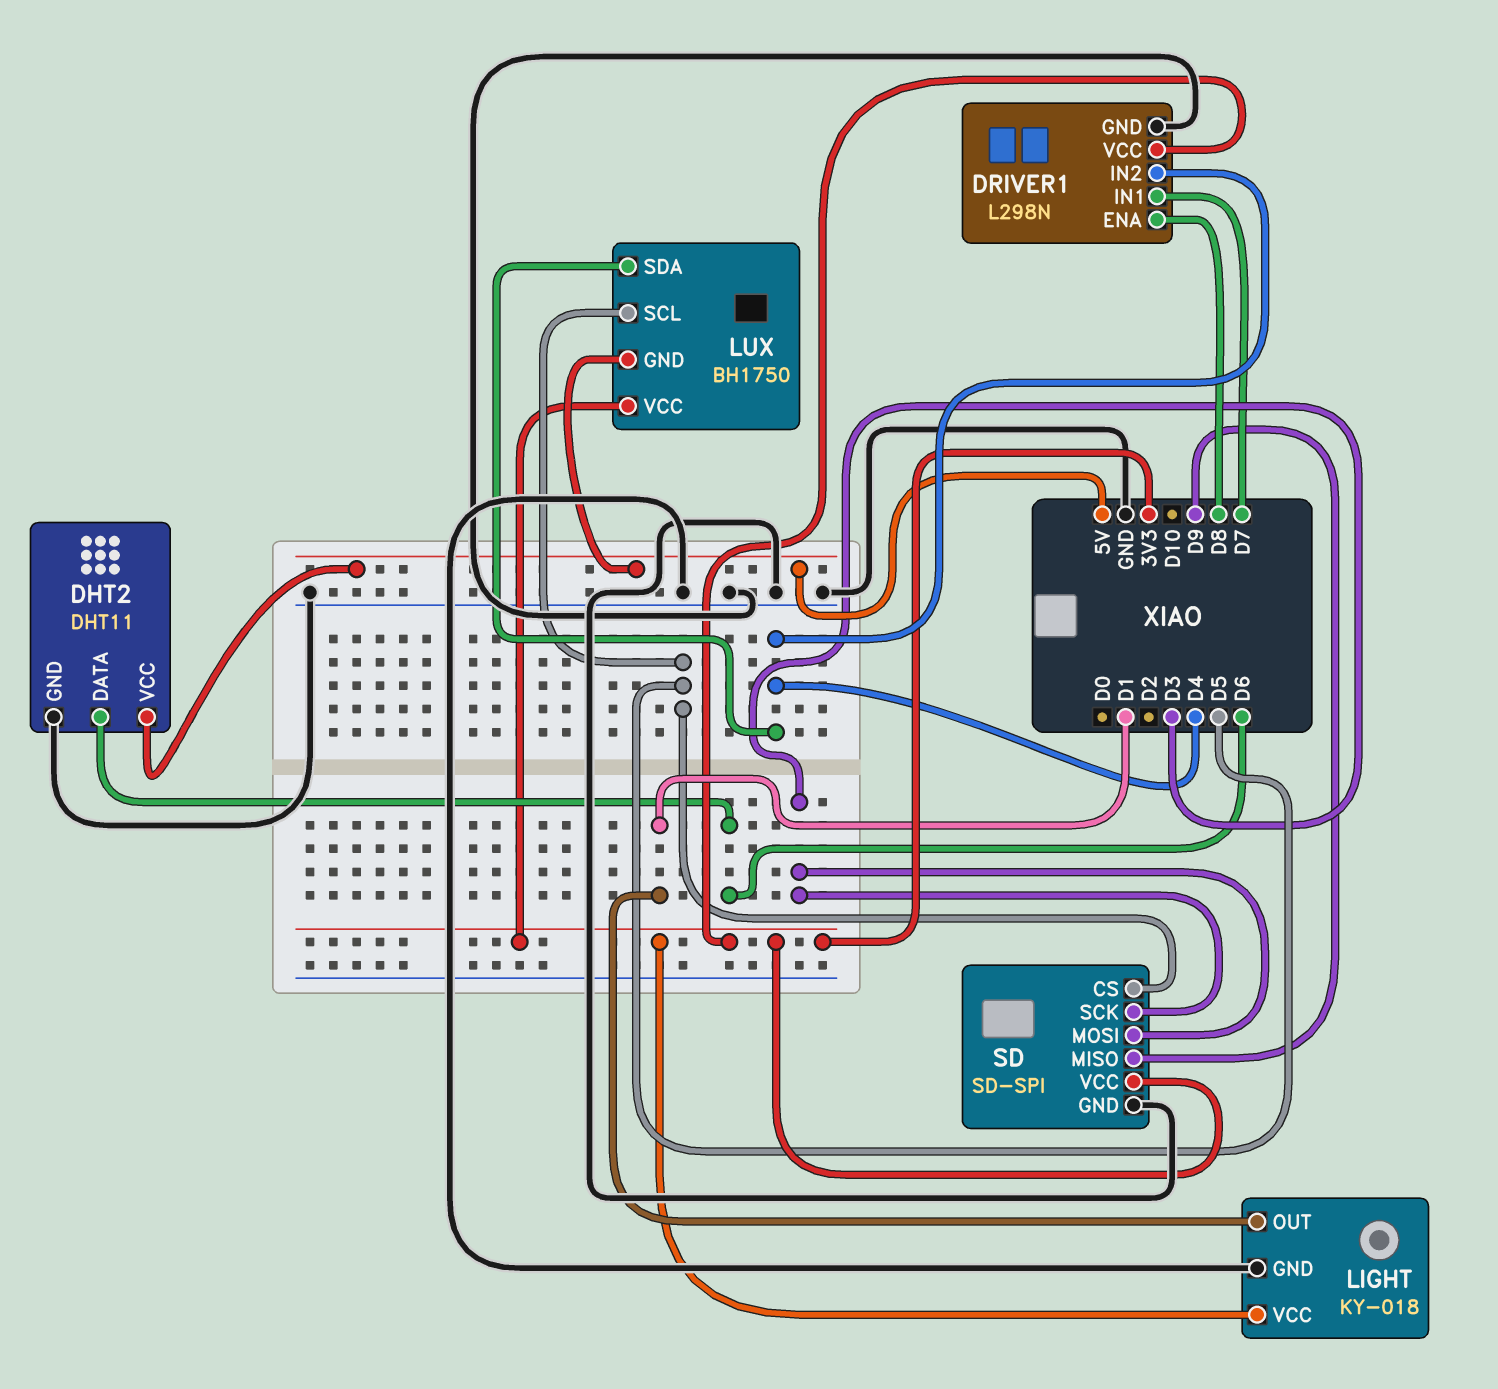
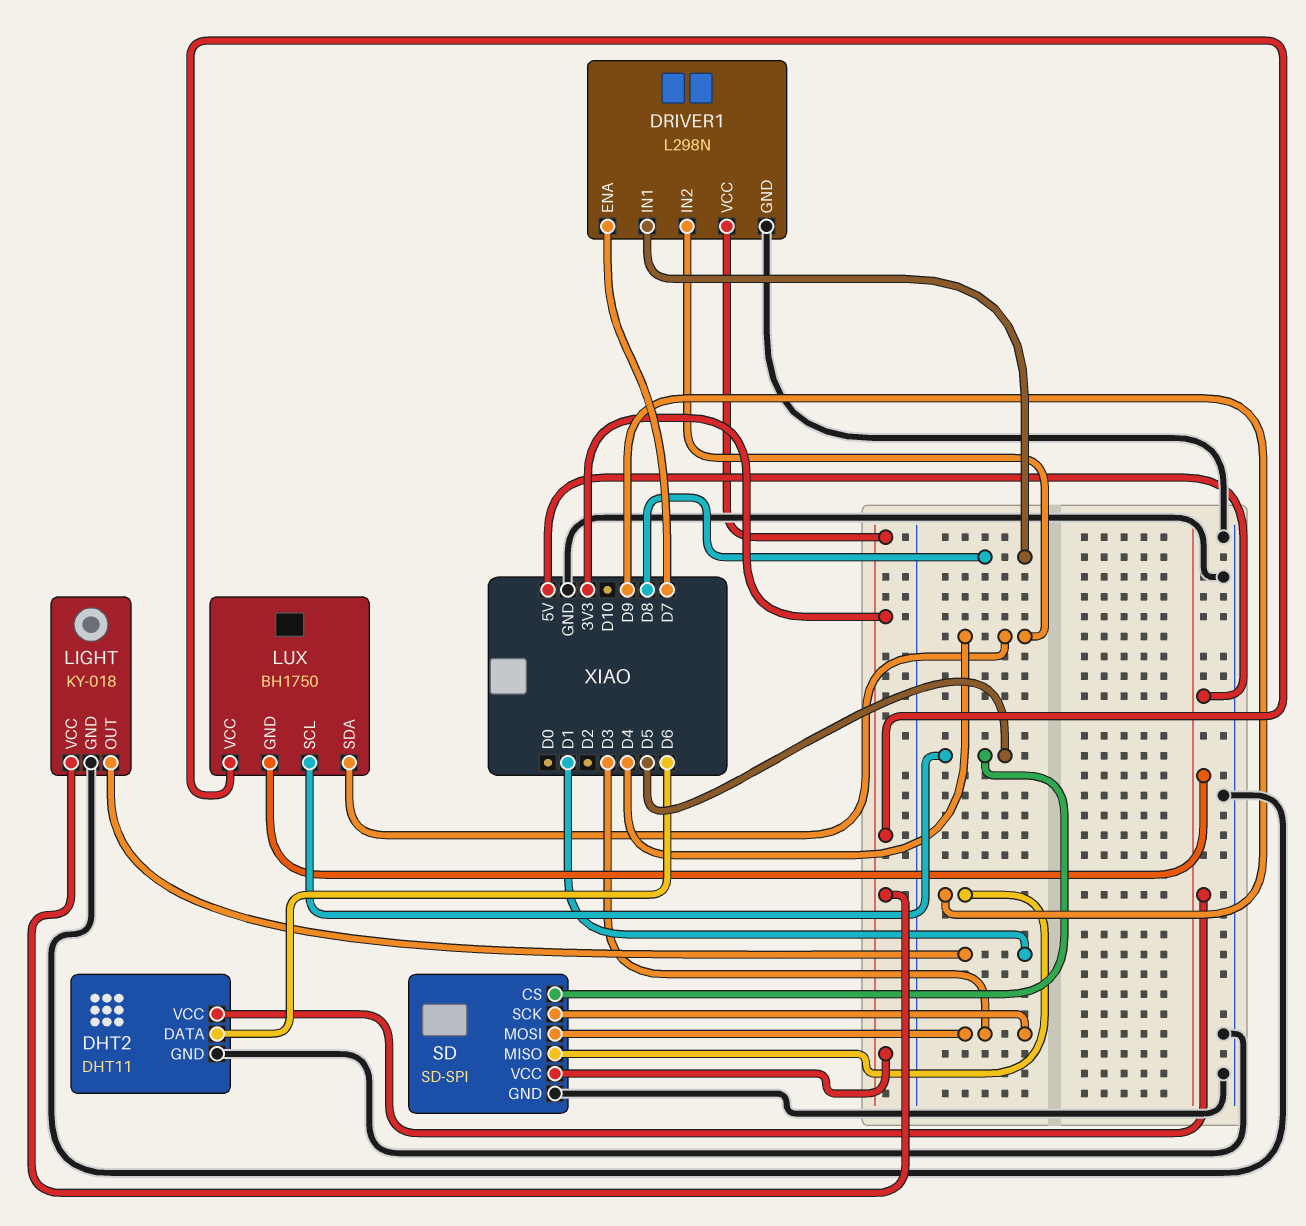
DRIVER1 pin ENA: D8 -> D7
DRIVER1 pin IN1: D7 -> D8

